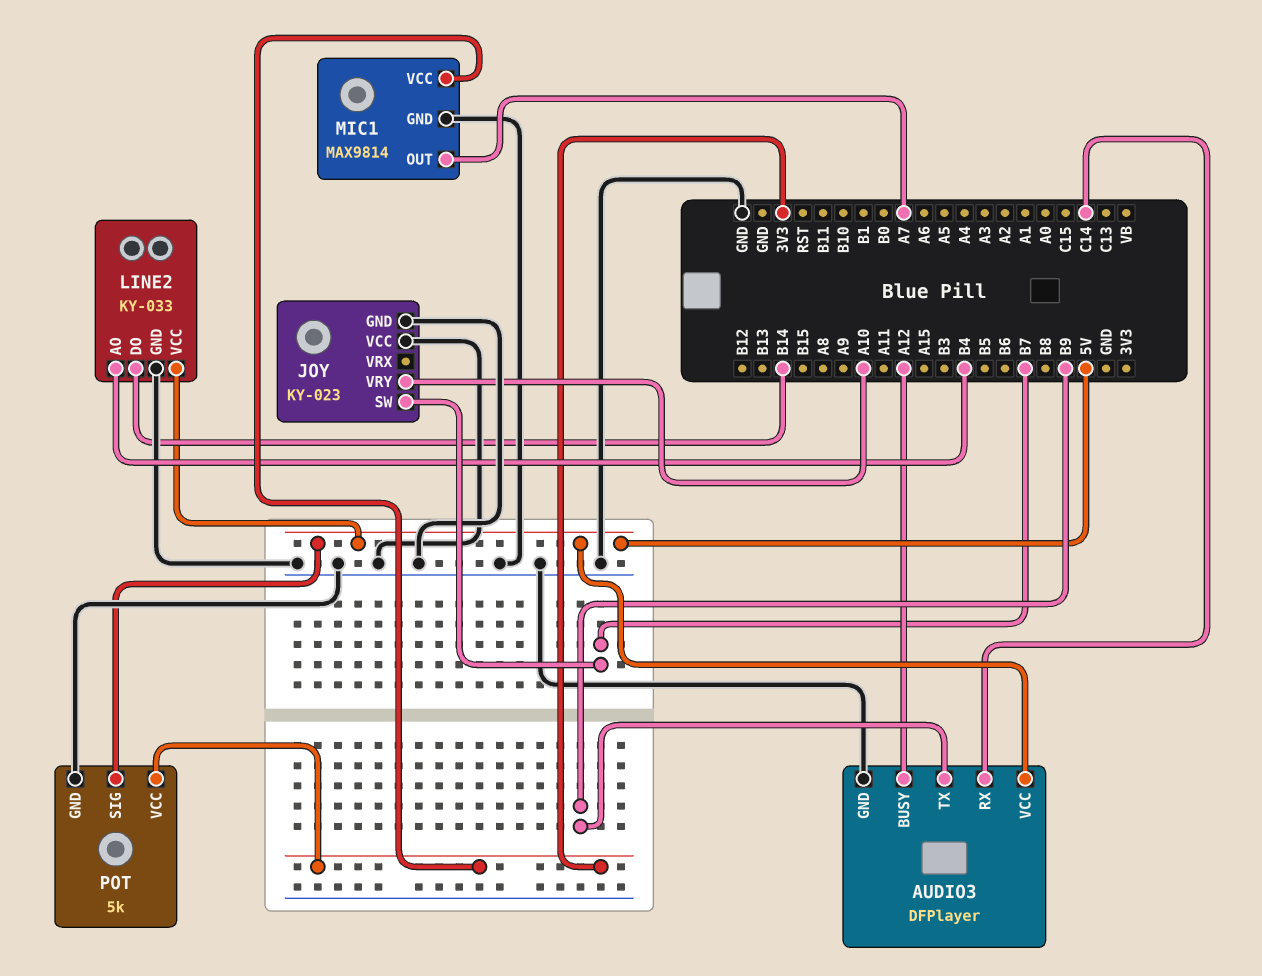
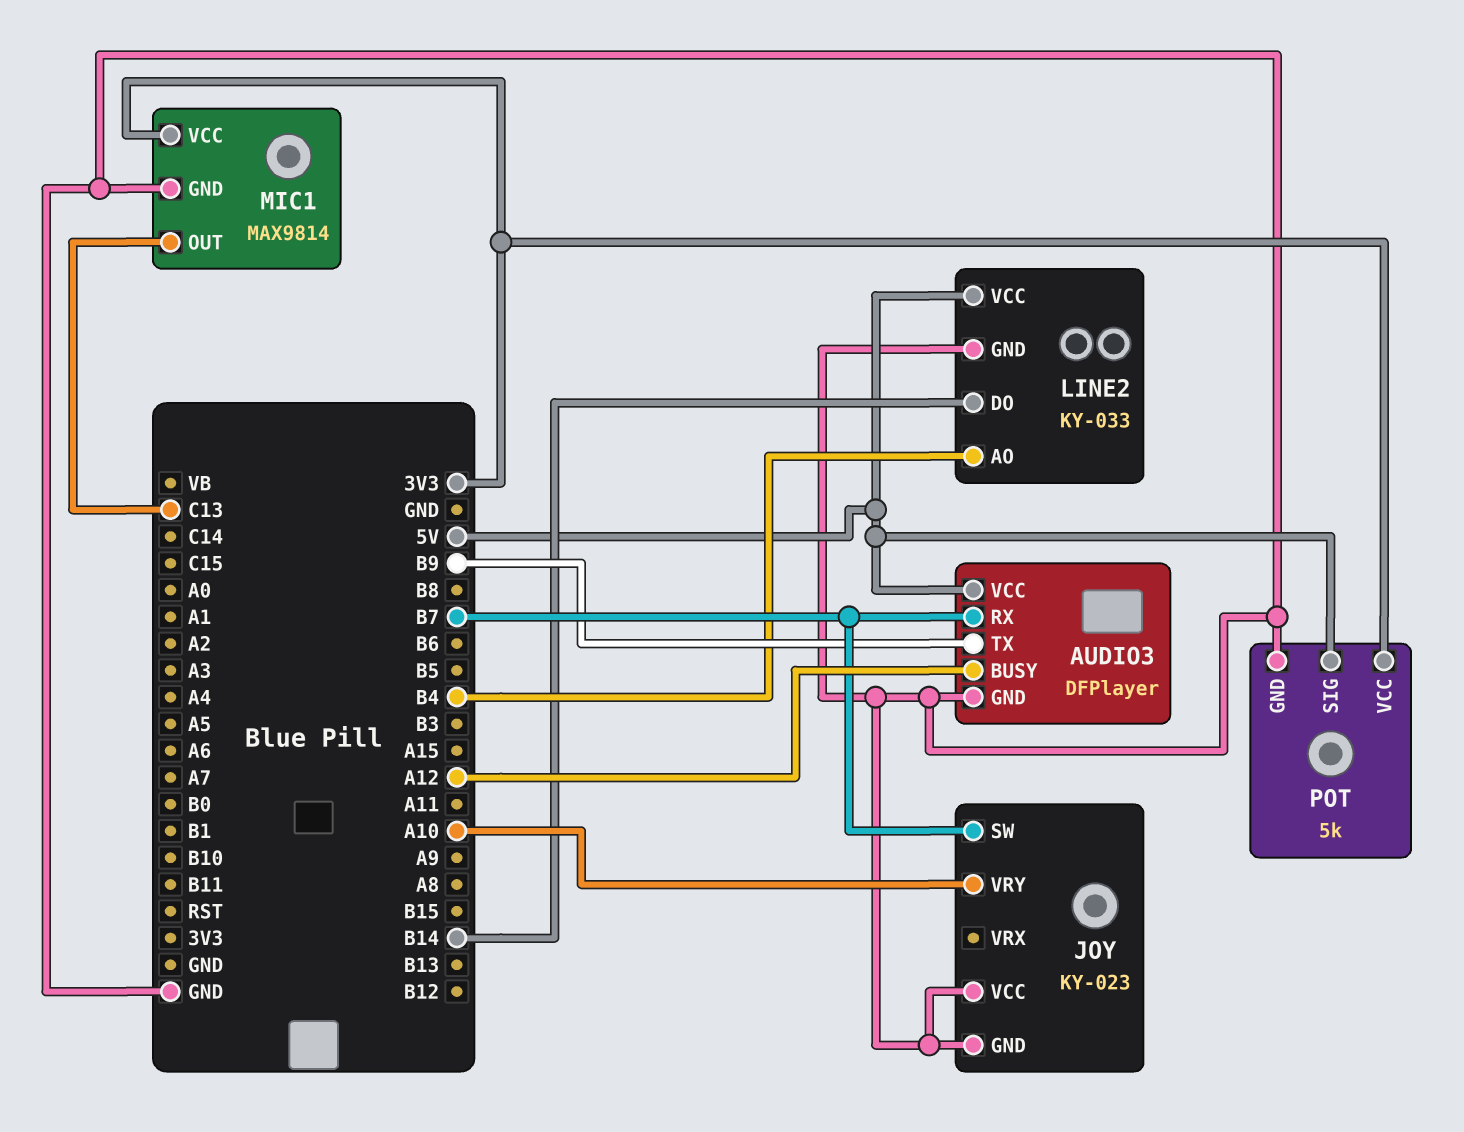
AUDIO3 pin RX: C14 -> B7
MIC1 pin OUT: A7 -> C13

